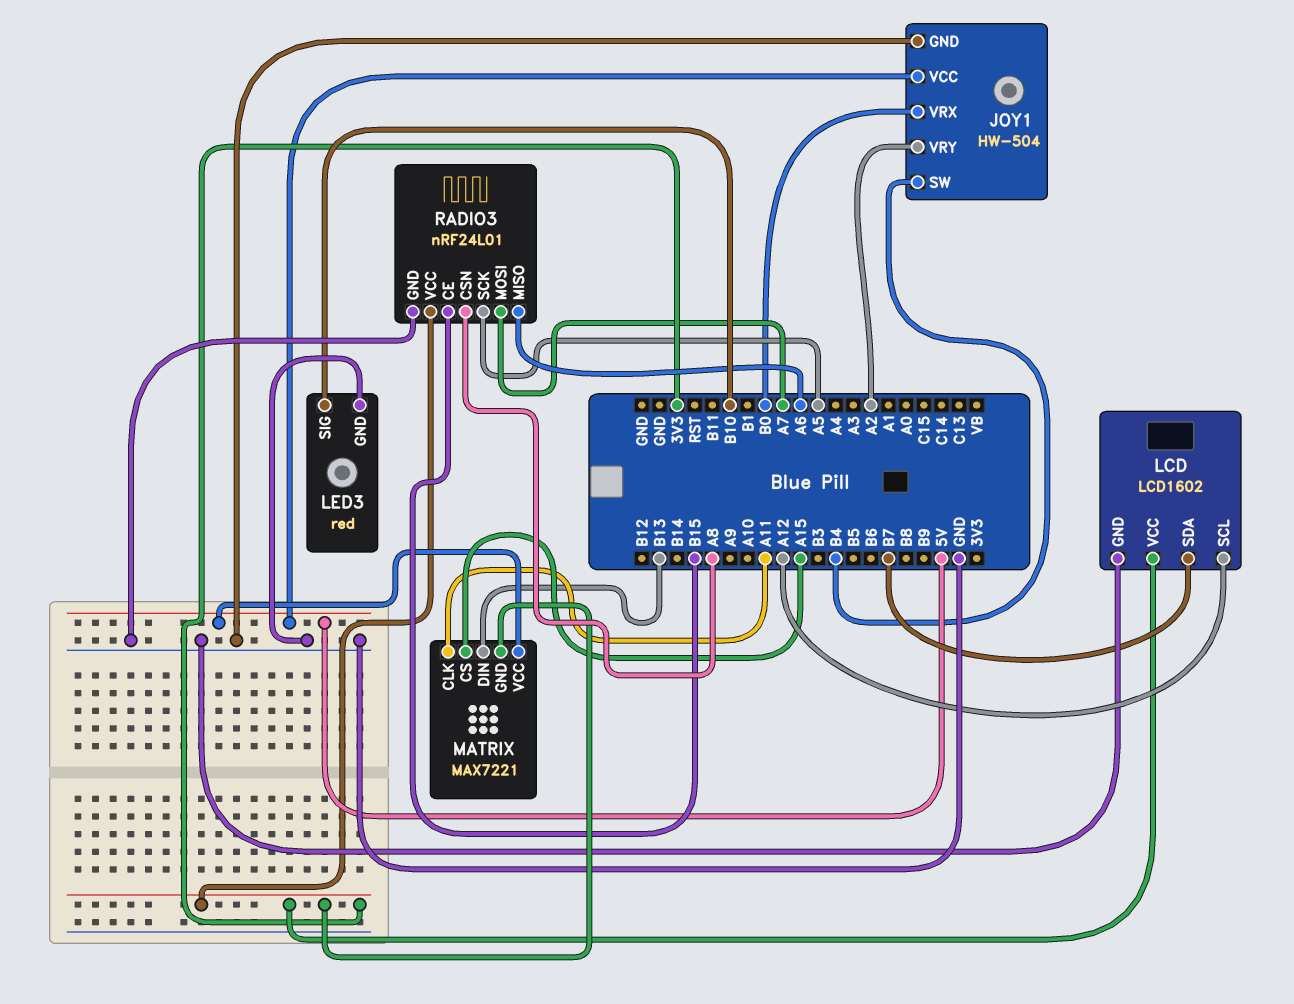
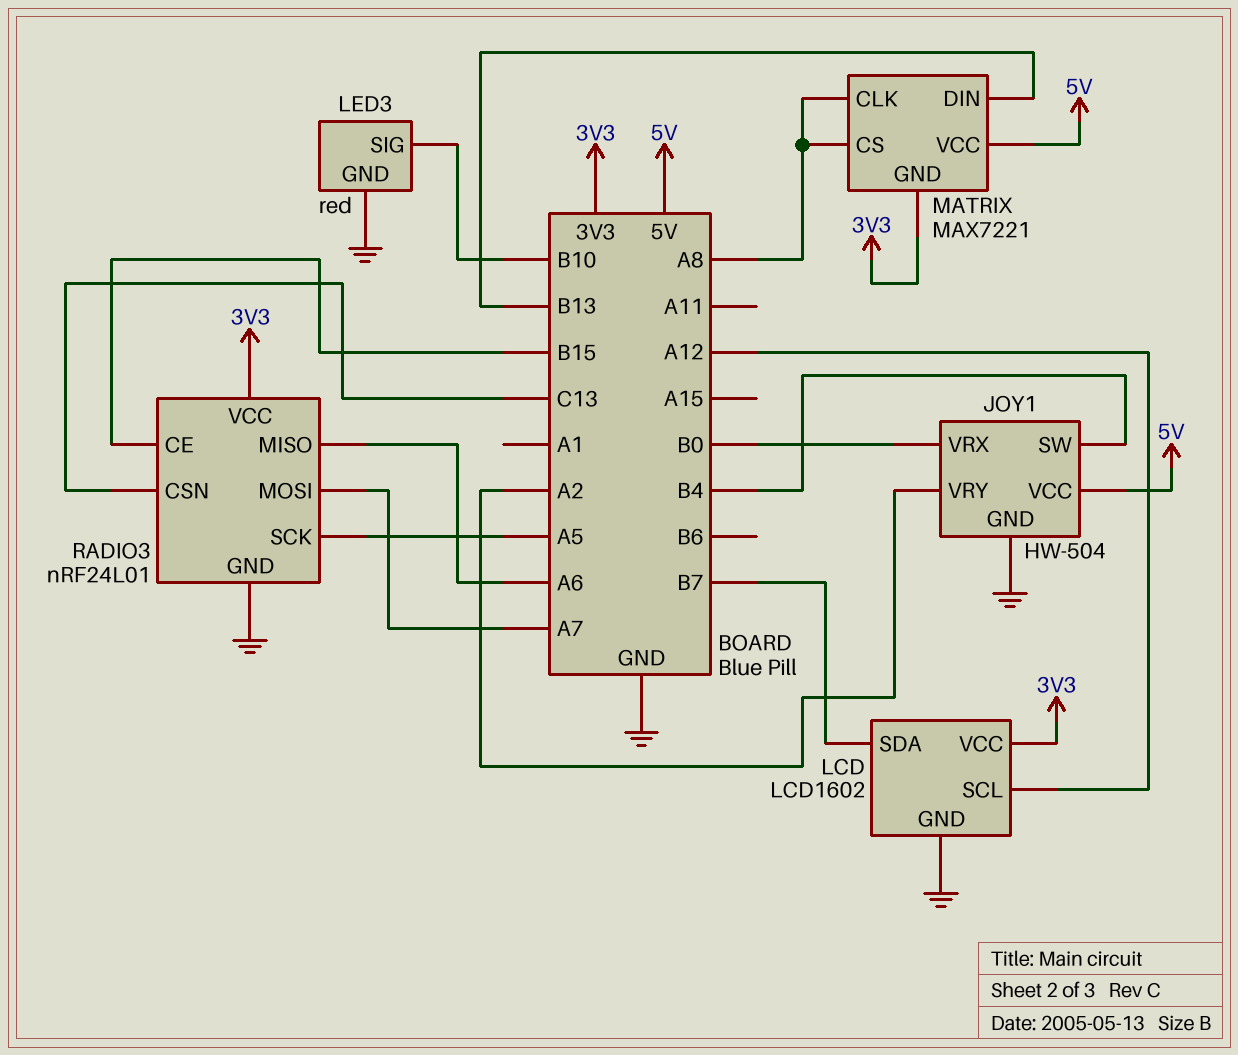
MATRIX pin CLK: A11 -> A8
MATRIX pin CS: A15 -> A8
RADIO3 pin CSN: A8 -> C13

